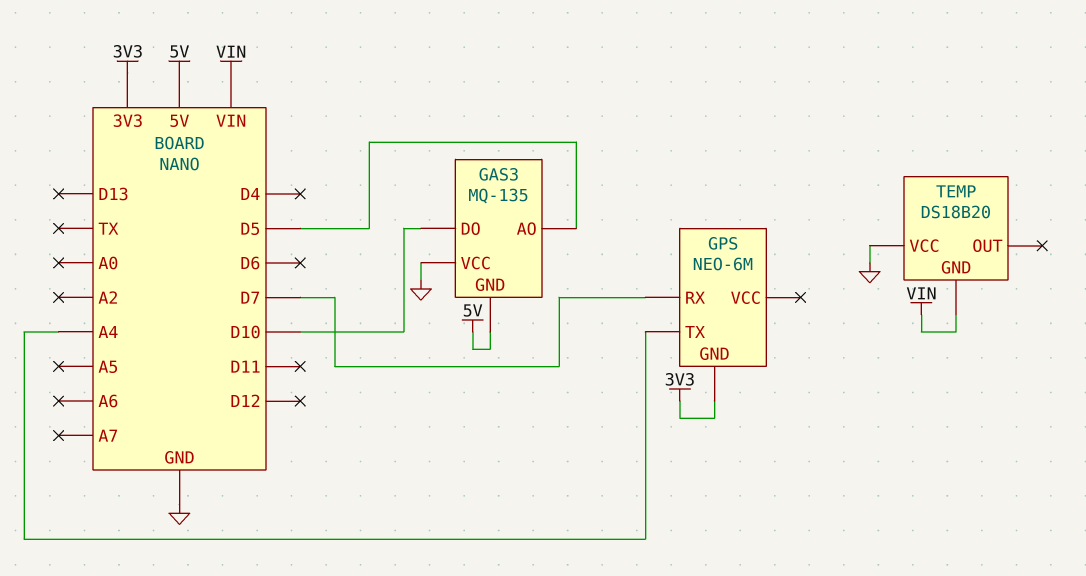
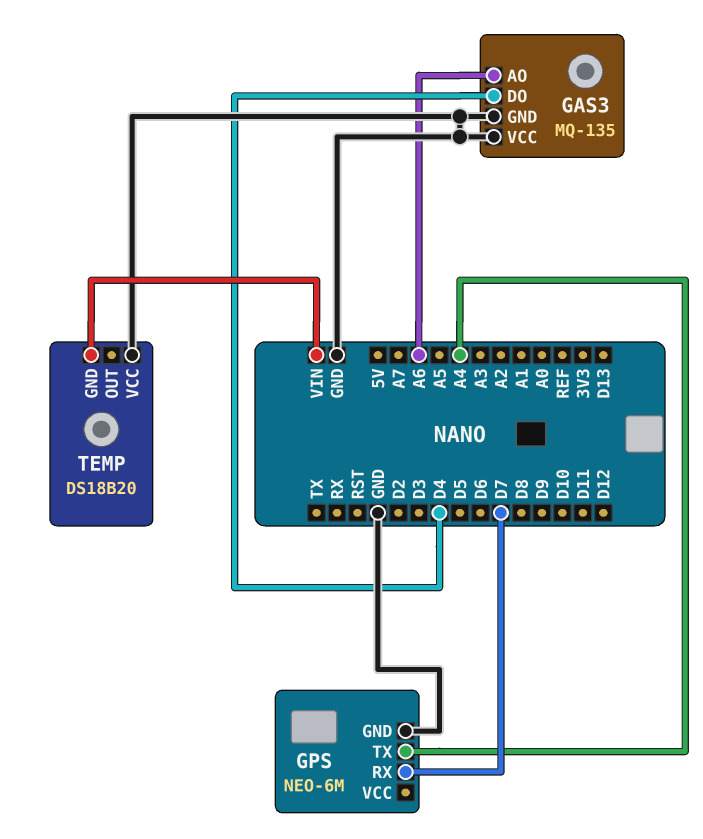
GAS3 pin AO: D5 -> A6
GAS3 pin DO: D10 -> D4
GAS3 pin GND: 5V -> GND
GPS pin GND: 3V3 -> GND

